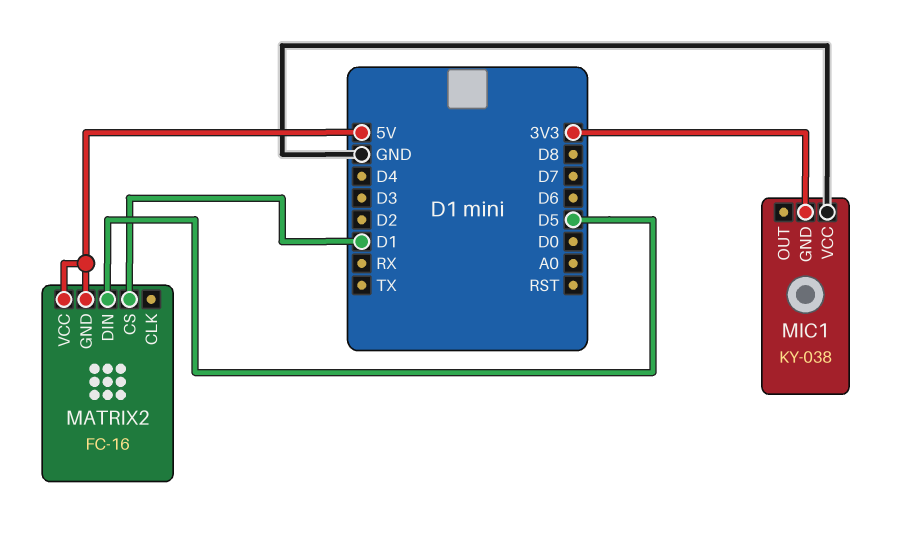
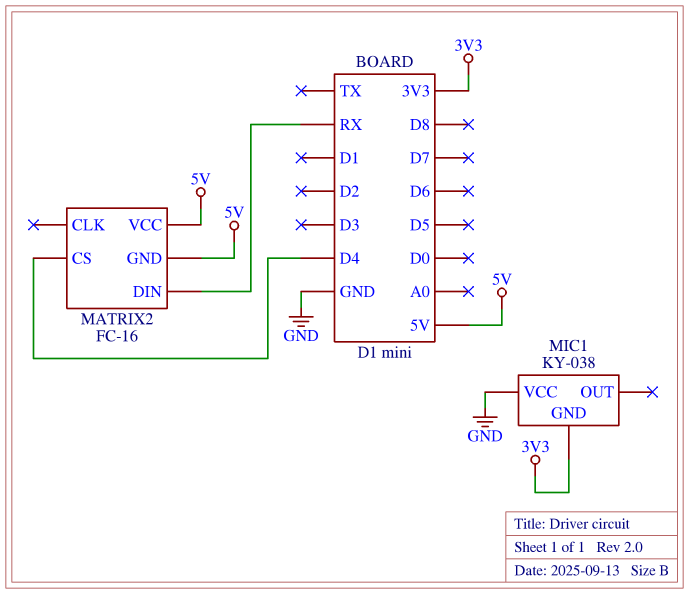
MATRIX2 pin CS: D1 -> D4
MATRIX2 pin DIN: D5 -> RX

